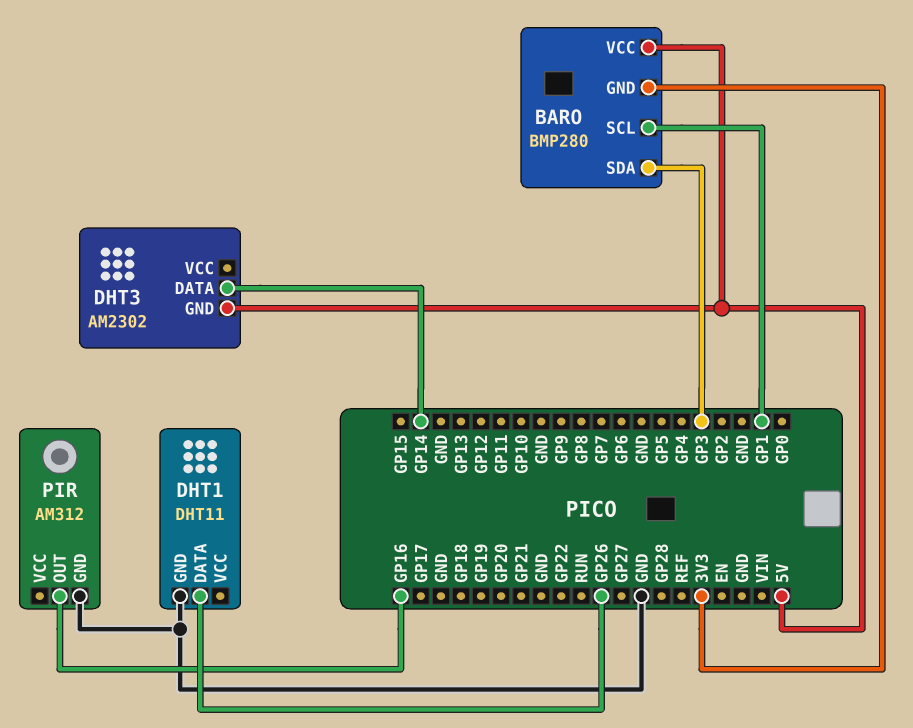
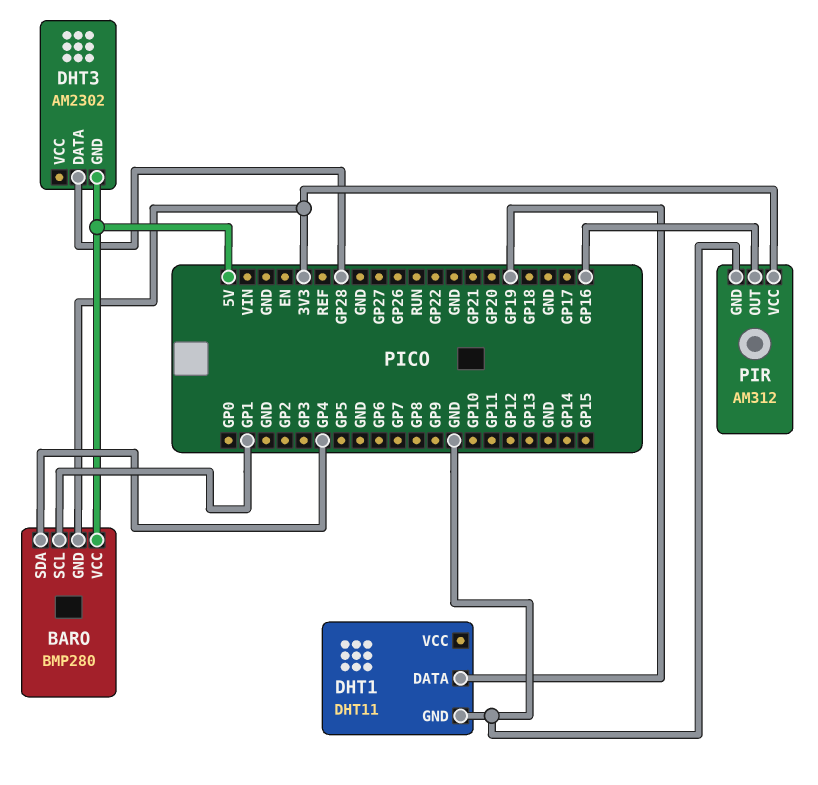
BARO pin SDA: GP3 -> GP4
DHT1 pin DATA: GP26 -> GP19
DHT3 pin DATA: GP14 -> GP28
PIR pin VCC: none -> 3V3

